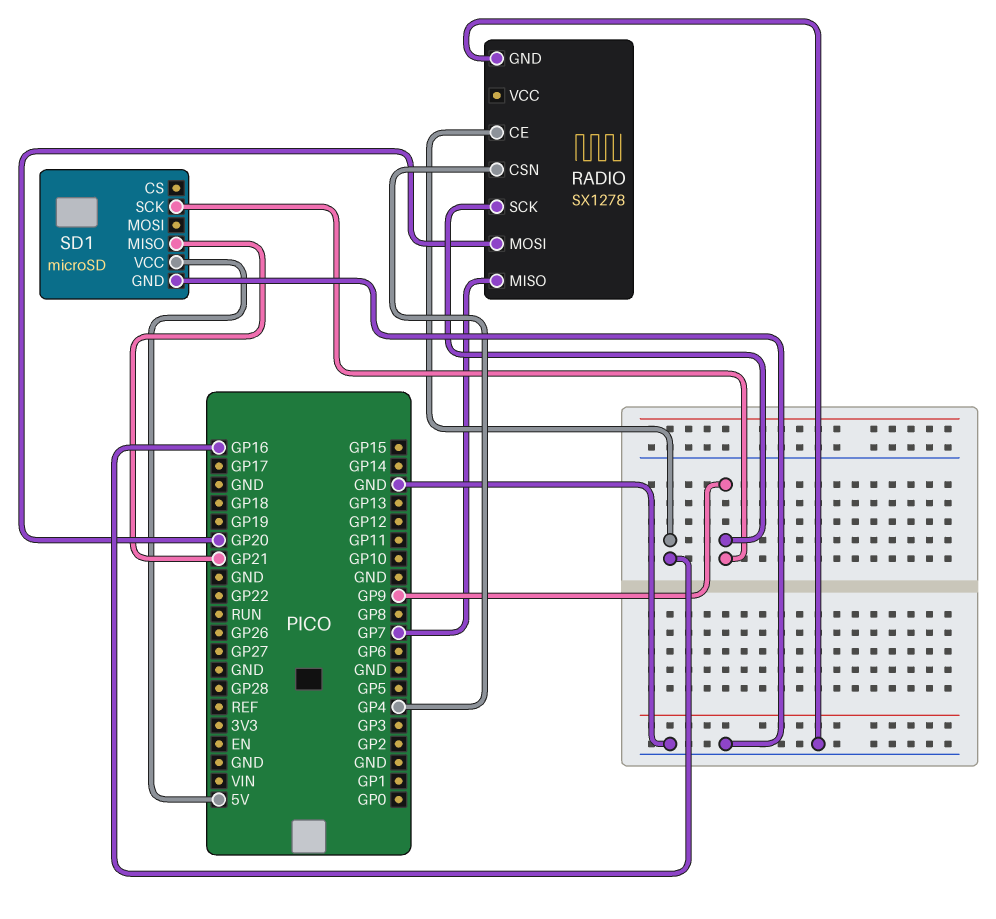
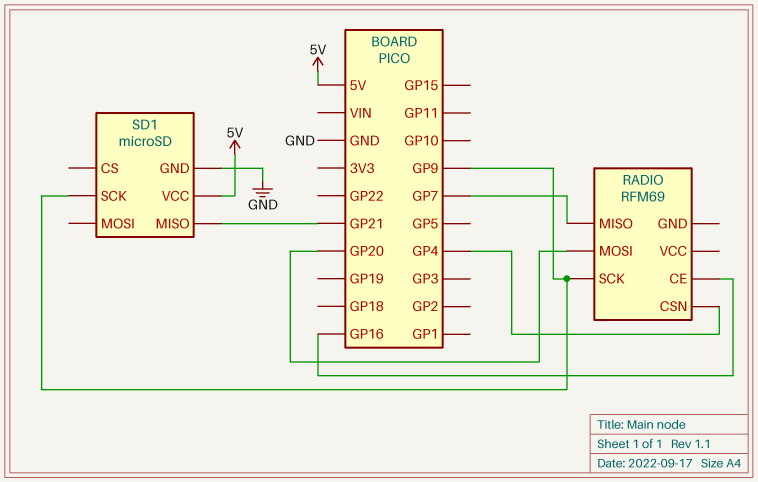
RADIO: SX1278 -> RFM69
RADIO pin GND: GND -> none

